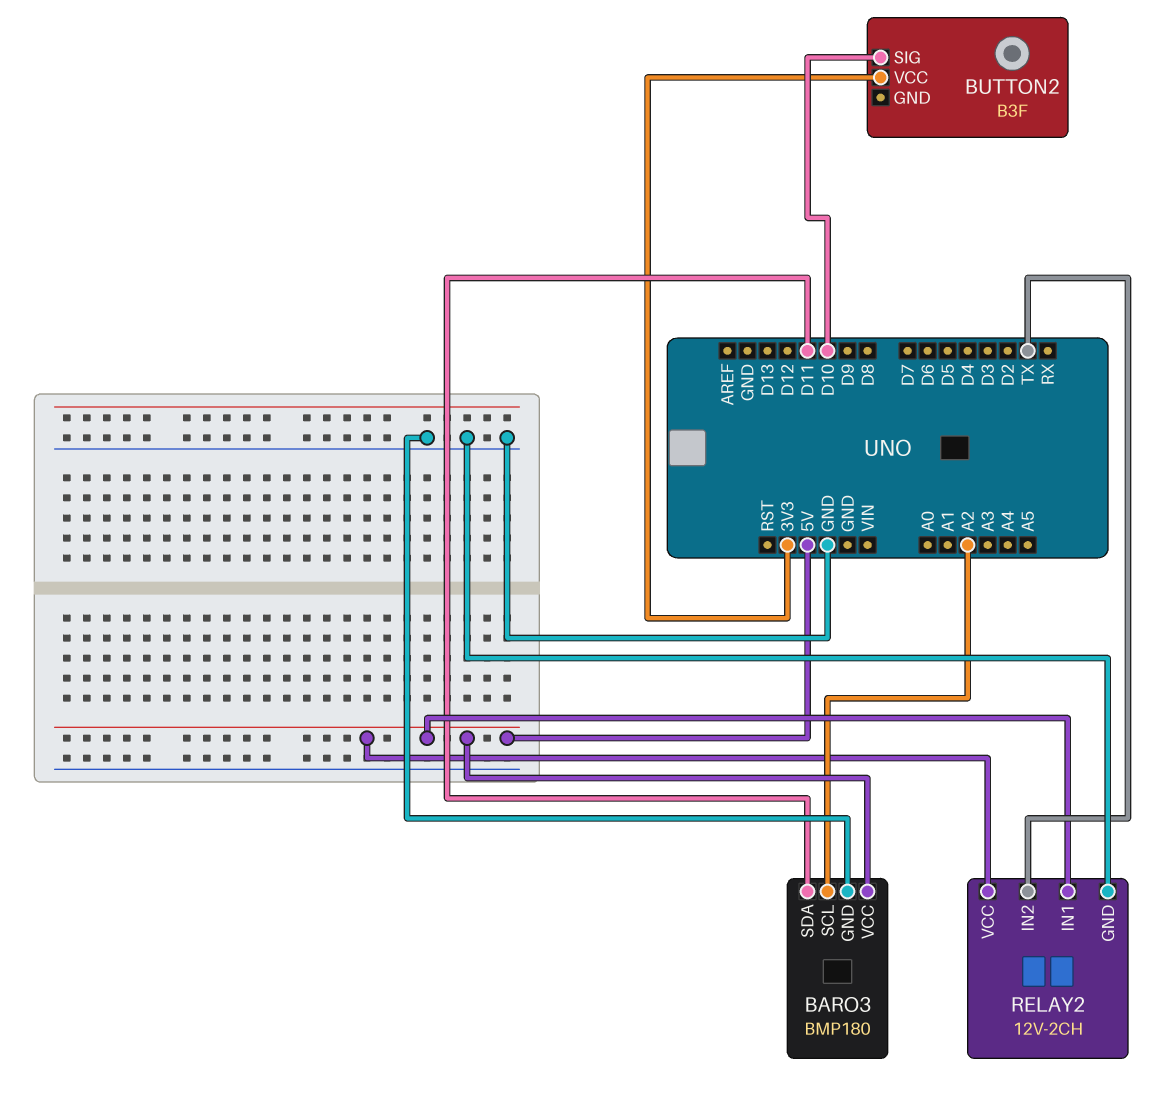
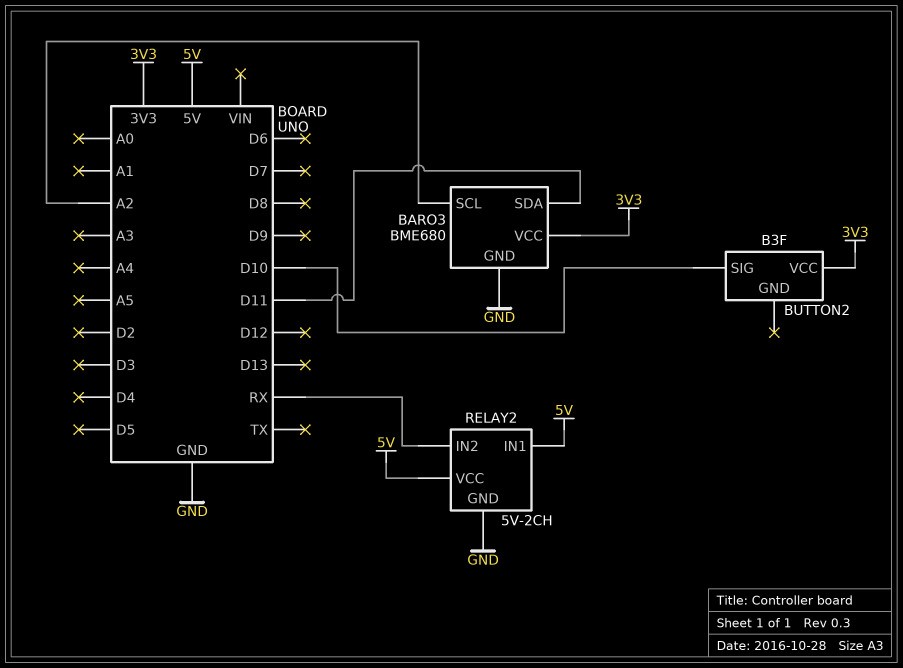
BARO3: BMP180 -> BME680
BARO3 pin VCC: 5V -> 3V3
RELAY2: 12V-2CH -> 5V-2CH
RELAY2 pin IN2: TX -> RX

